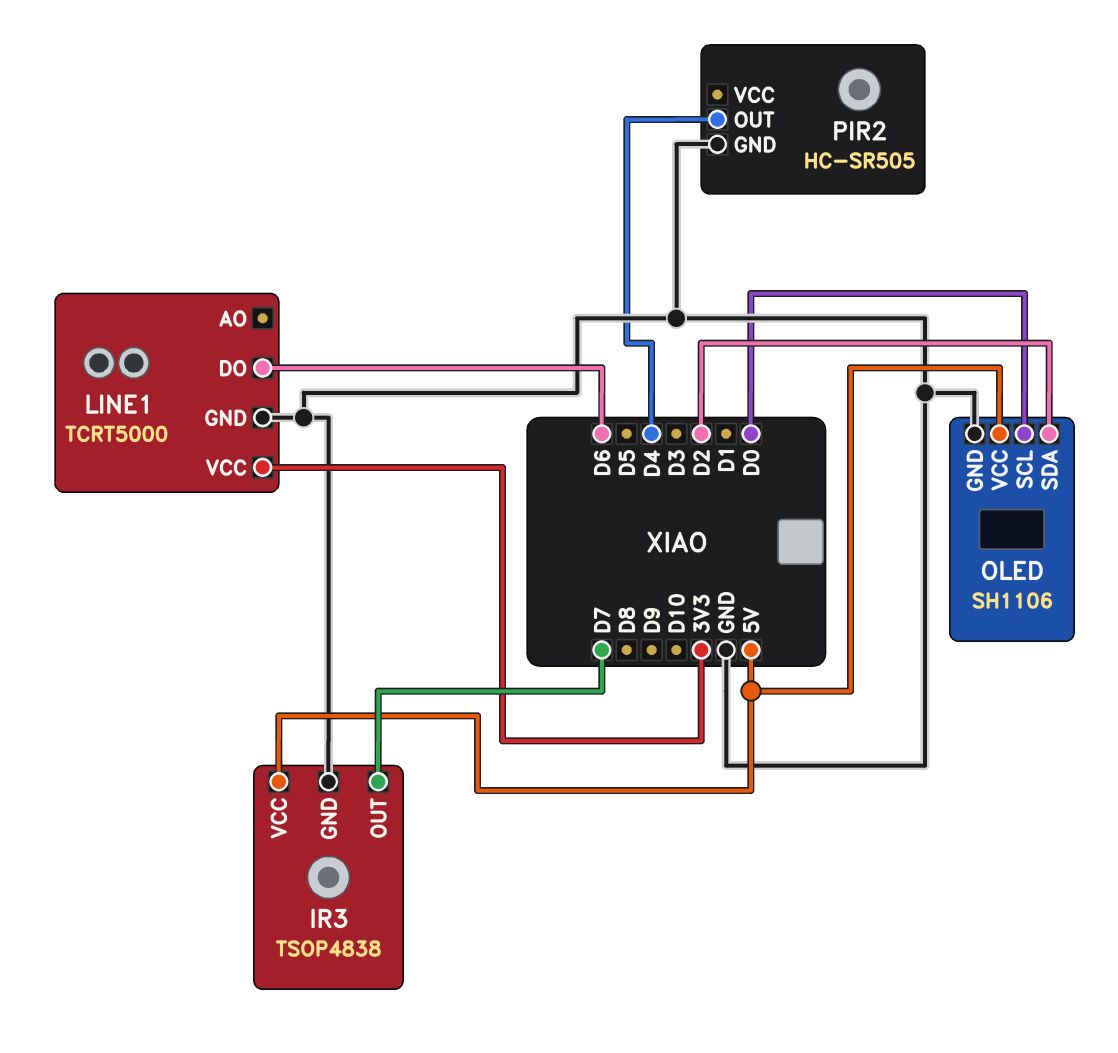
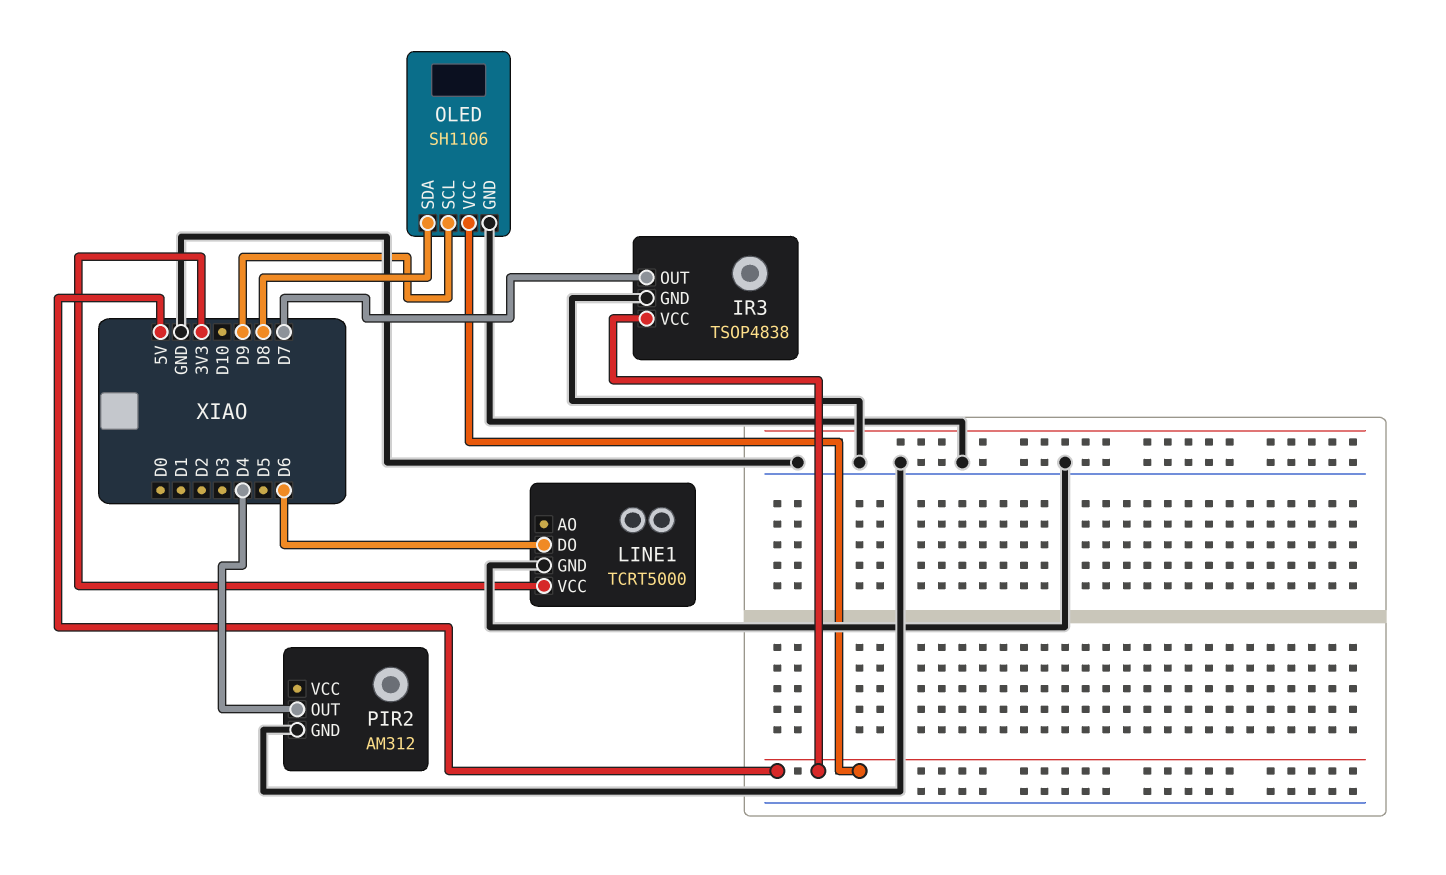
OLED pin SCL: D0 -> D9
OLED pin SDA: D2 -> D8
PIR2: HC-SR505 -> AM312

